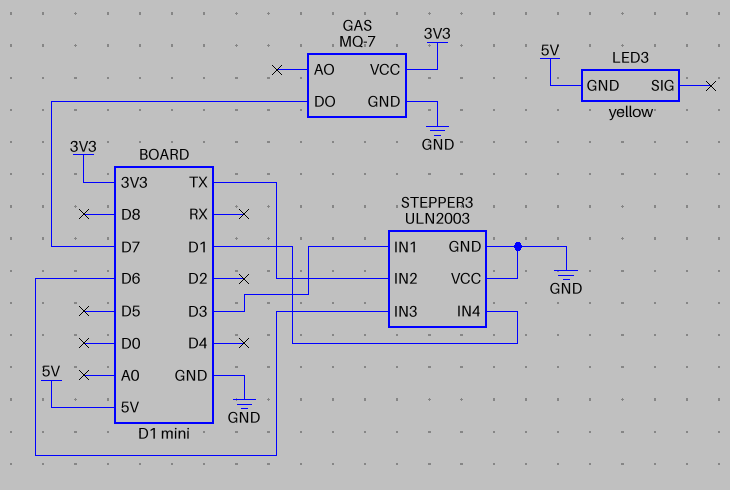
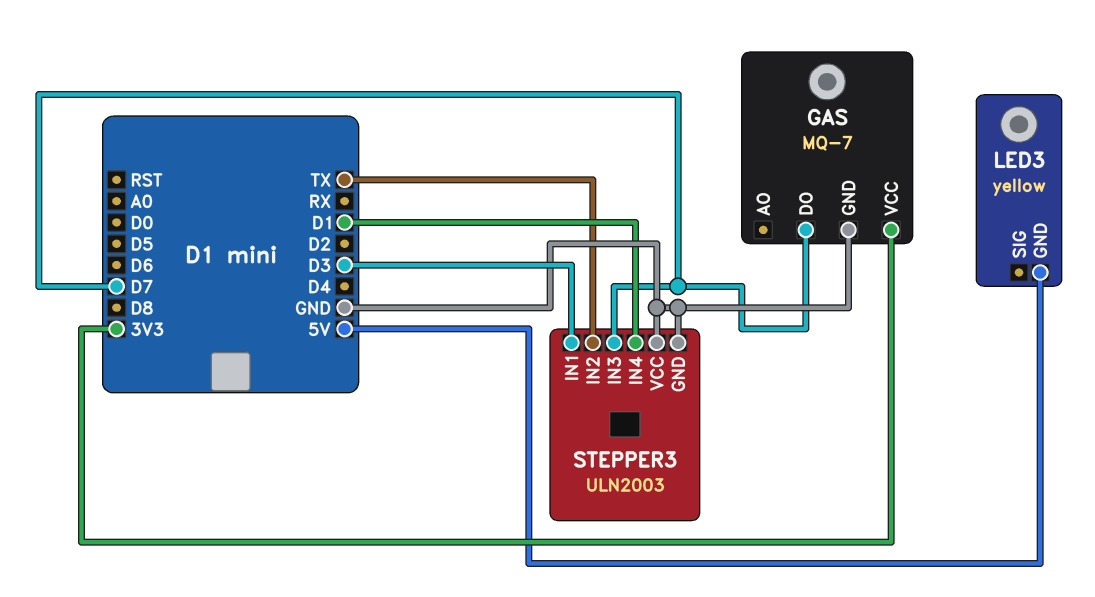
STEPPER3 pin IN3: D6 -> D7

